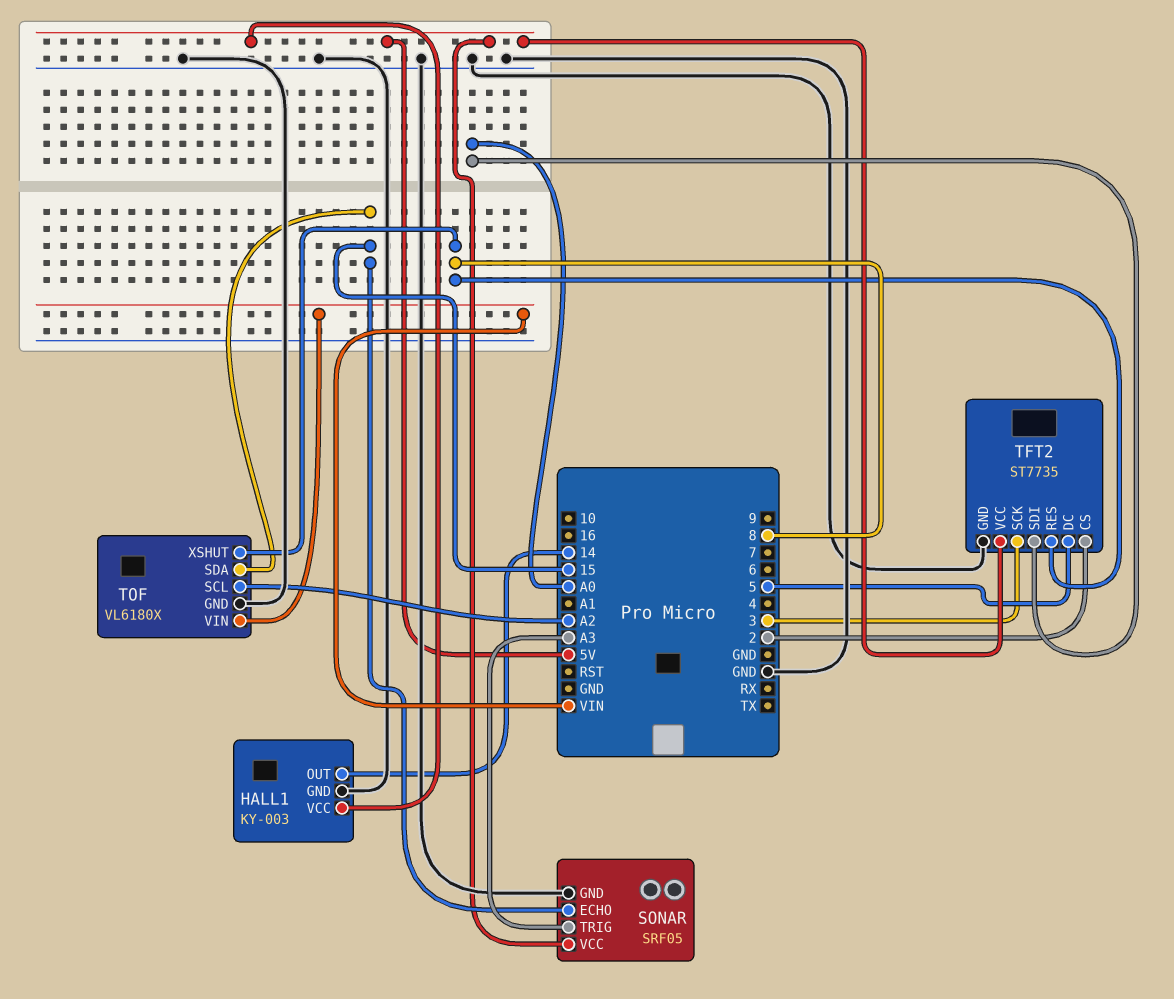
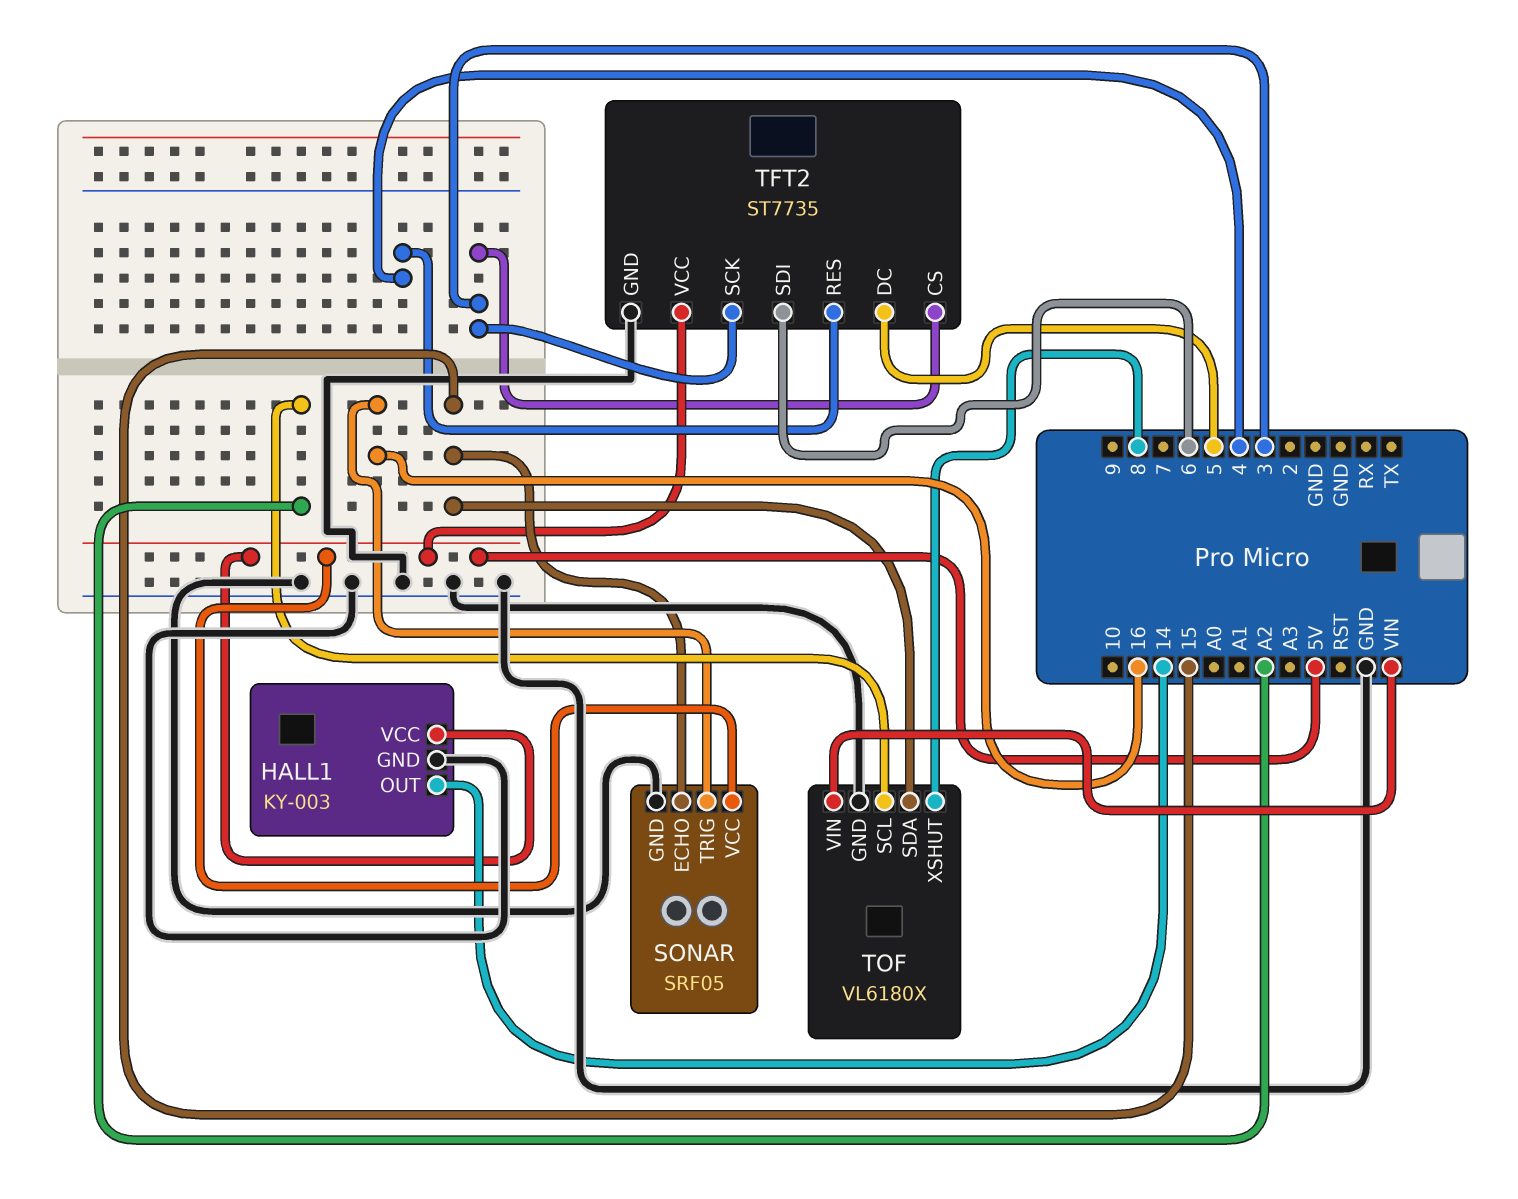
SONAR pin TRIG: A3 -> 16
TFT2 pin CS: 2 -> 3
TFT2 pin RES: 8 -> 4
TFT2 pin SDI: A0 -> 6

